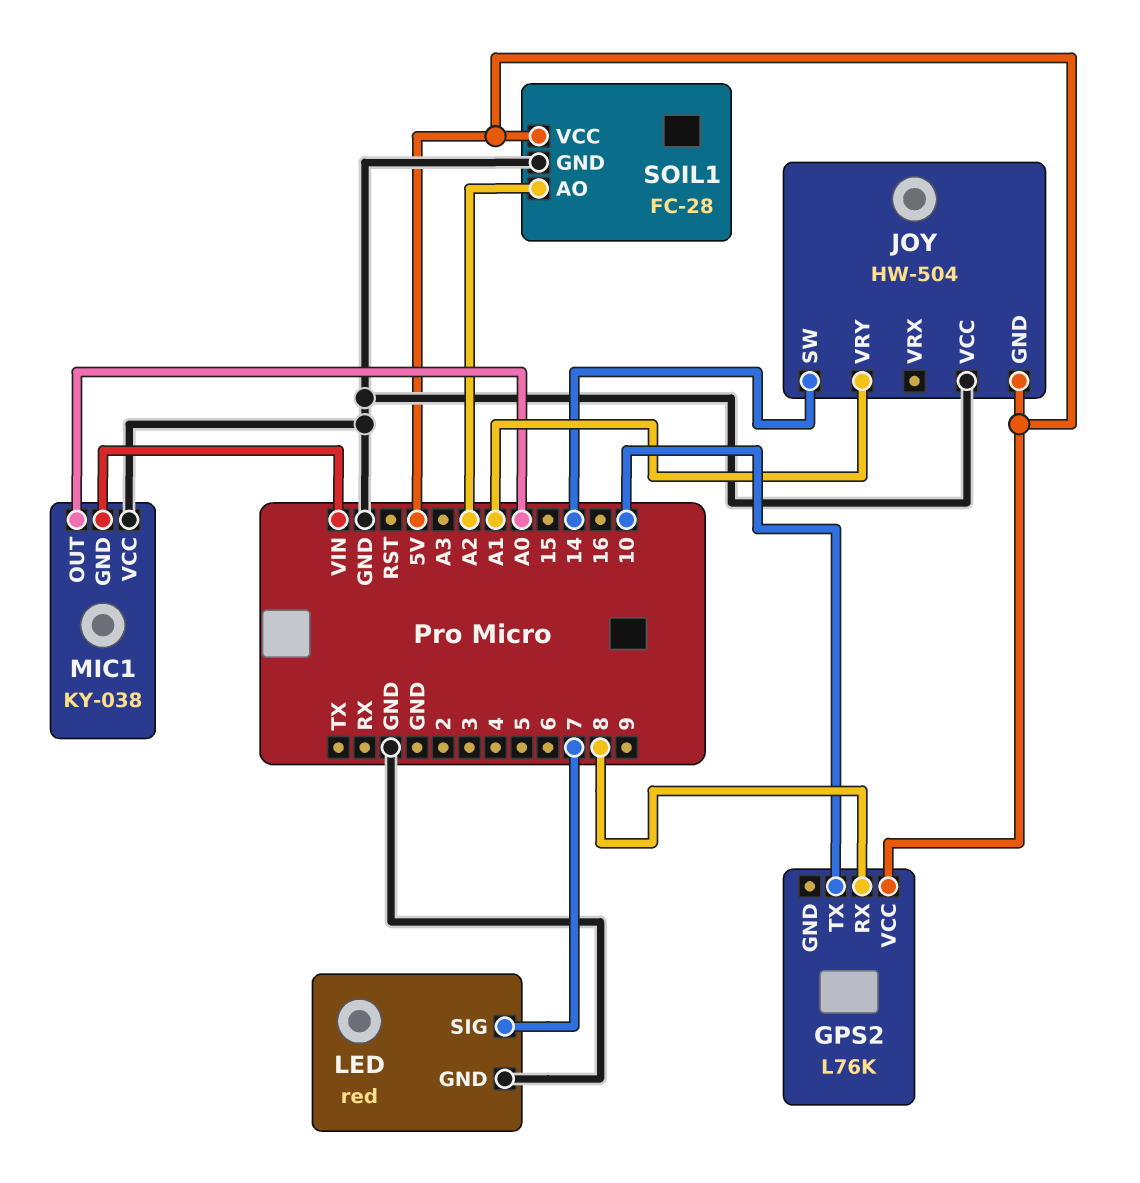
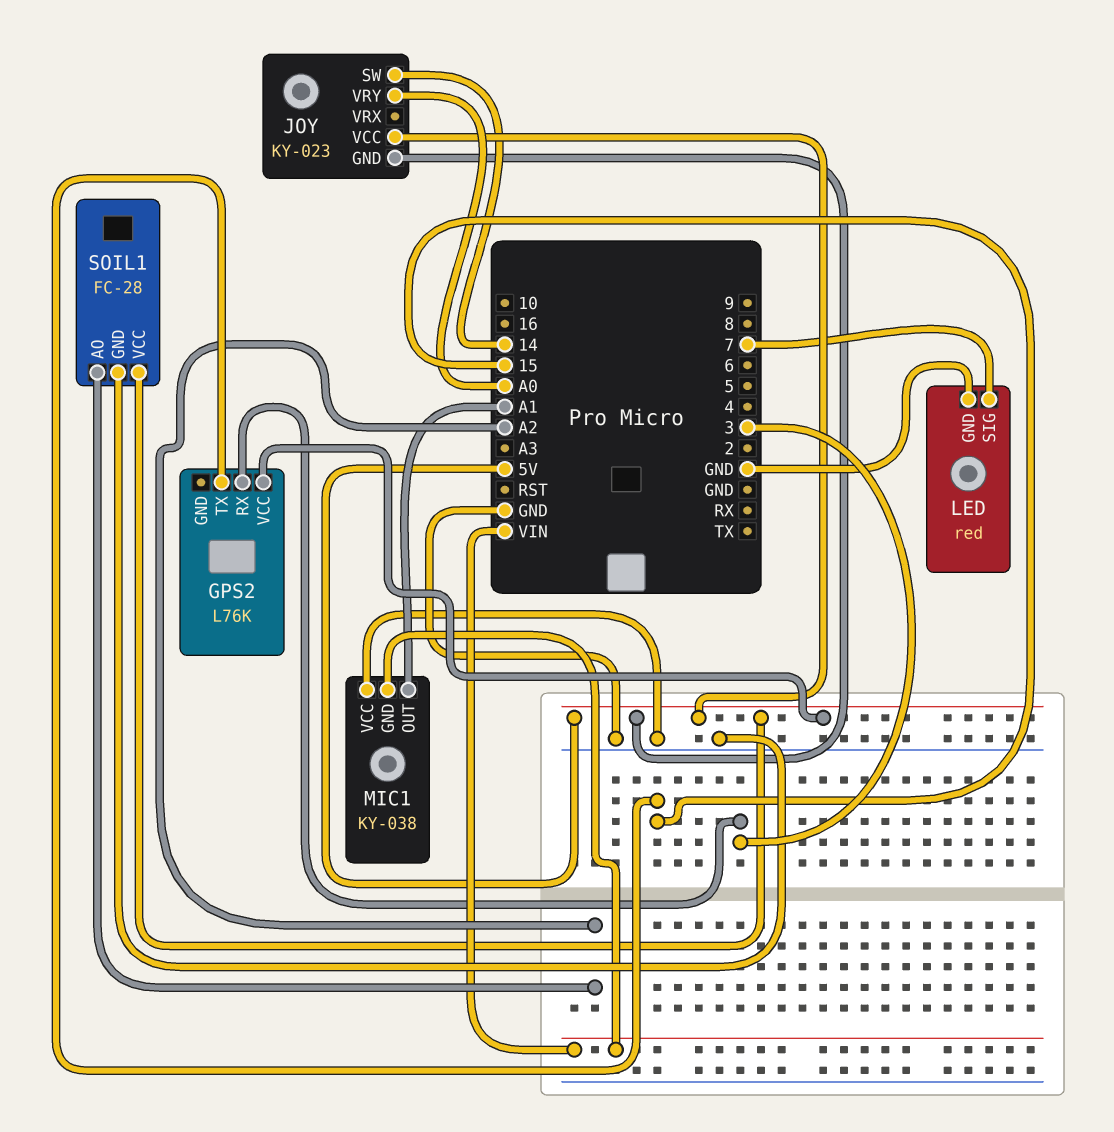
GPS2 pin RX: 8 -> 3
GPS2 pin TX: 10 -> 15
JOY: HW-504 -> KY-023
JOY pin VCC: GND -> 5V
JOY pin VRY: A1 -> A0
MIC1 pin OUT: A0 -> A1

